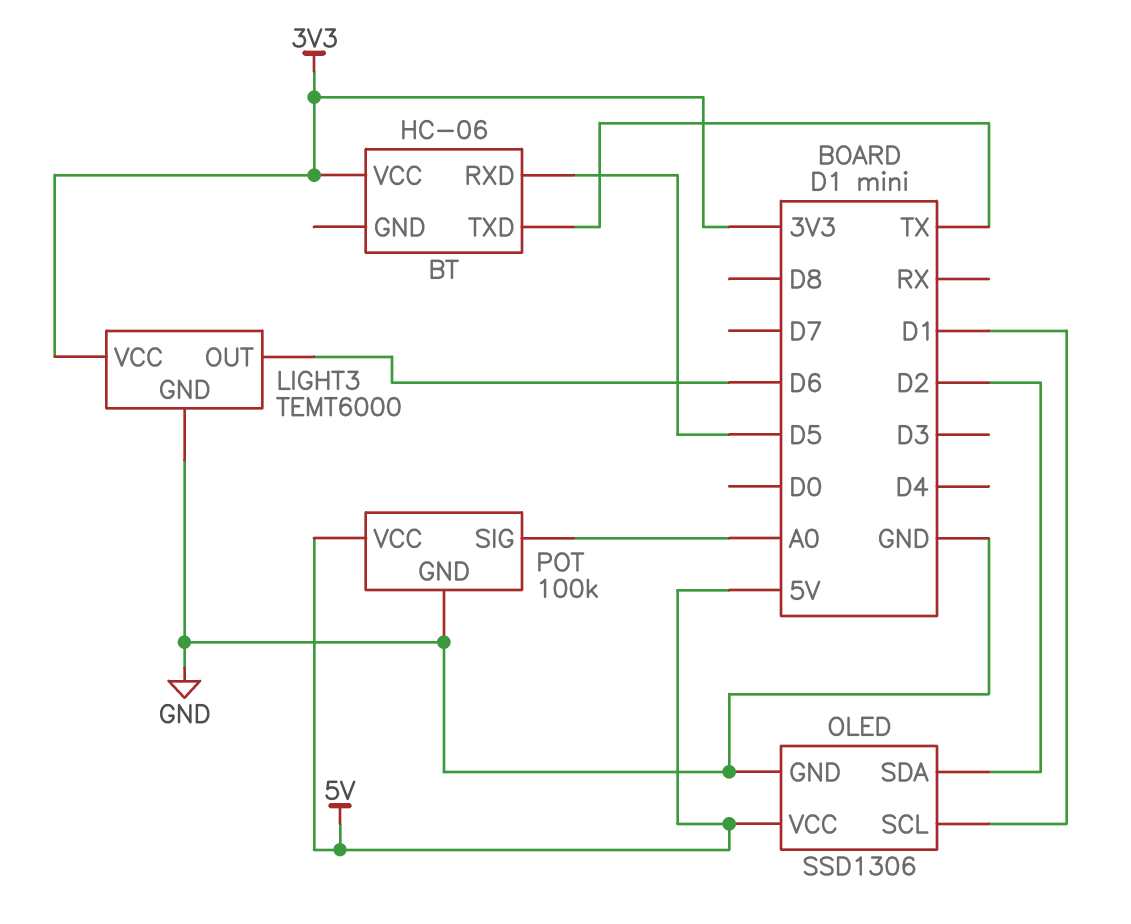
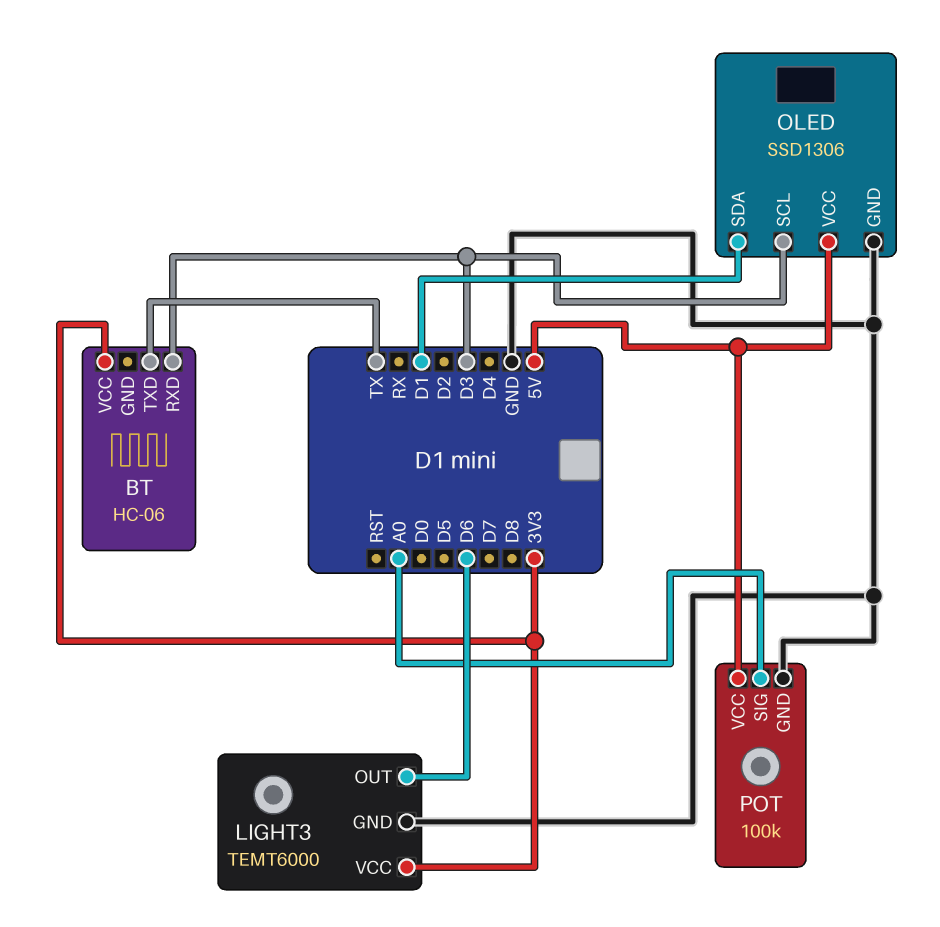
BT pin RXD: D5 -> D3
OLED pin SCL: D1 -> D3
OLED pin SDA: D2 -> D1

